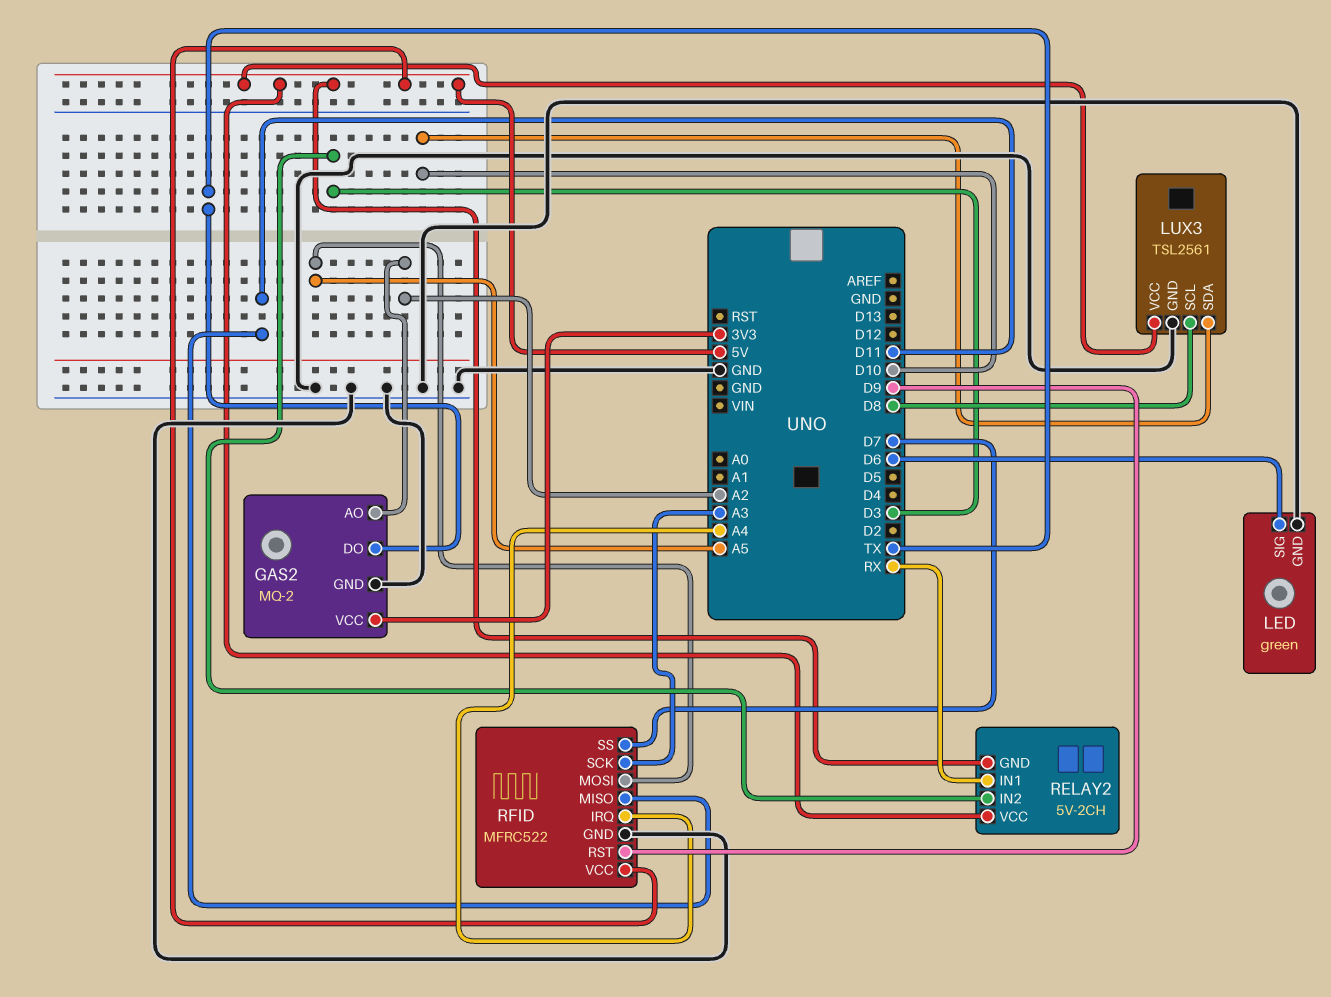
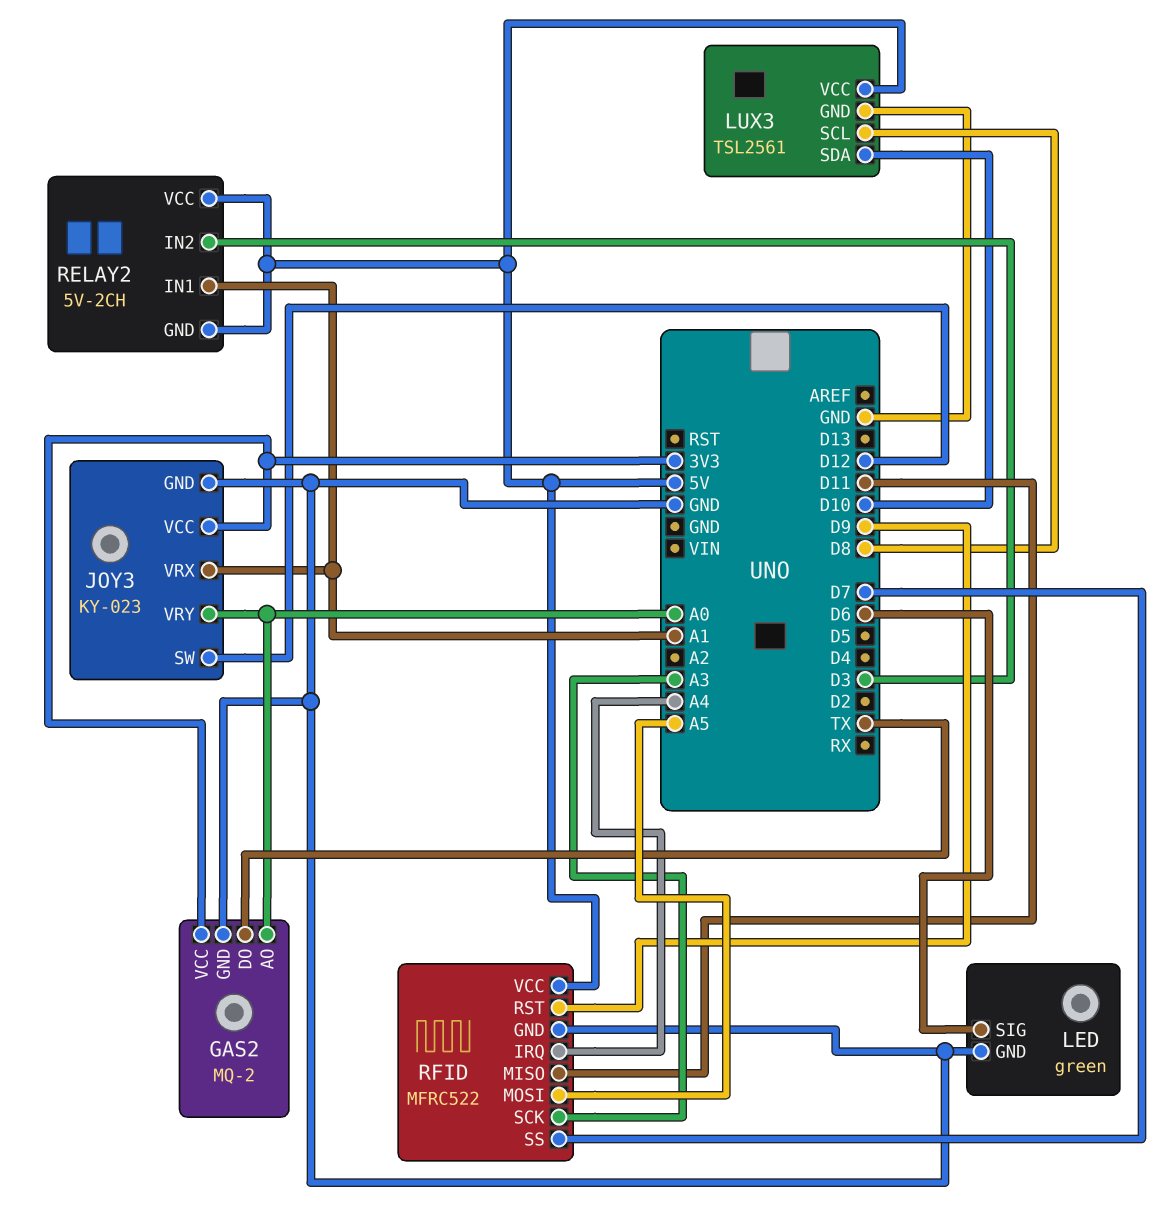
GAS2 pin AO: A2 -> A0
JOY3: none -> KY-023
JOY3 pin GND: none -> GND
JOY3 pin SW: none -> D12
JOY3 pin VCC: none -> 3V3
JOY3 pin VRX: none -> A1
JOY3 pin VRY: none -> A0
RELAY2 pin IN1: RX -> A1

